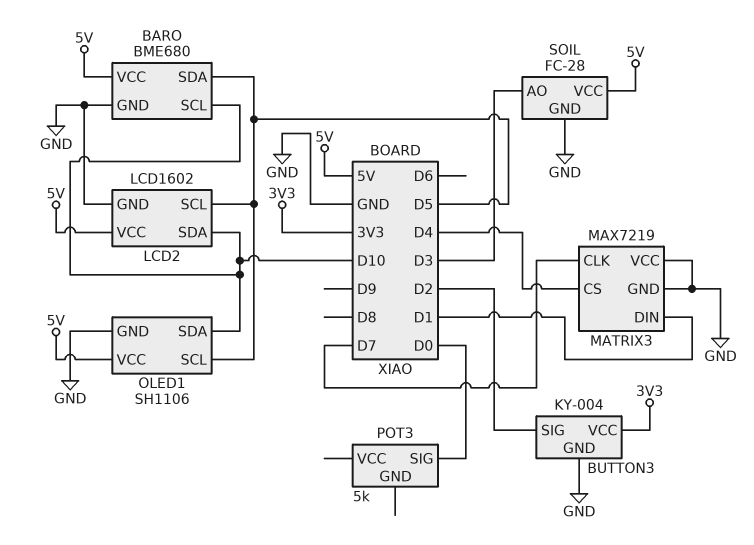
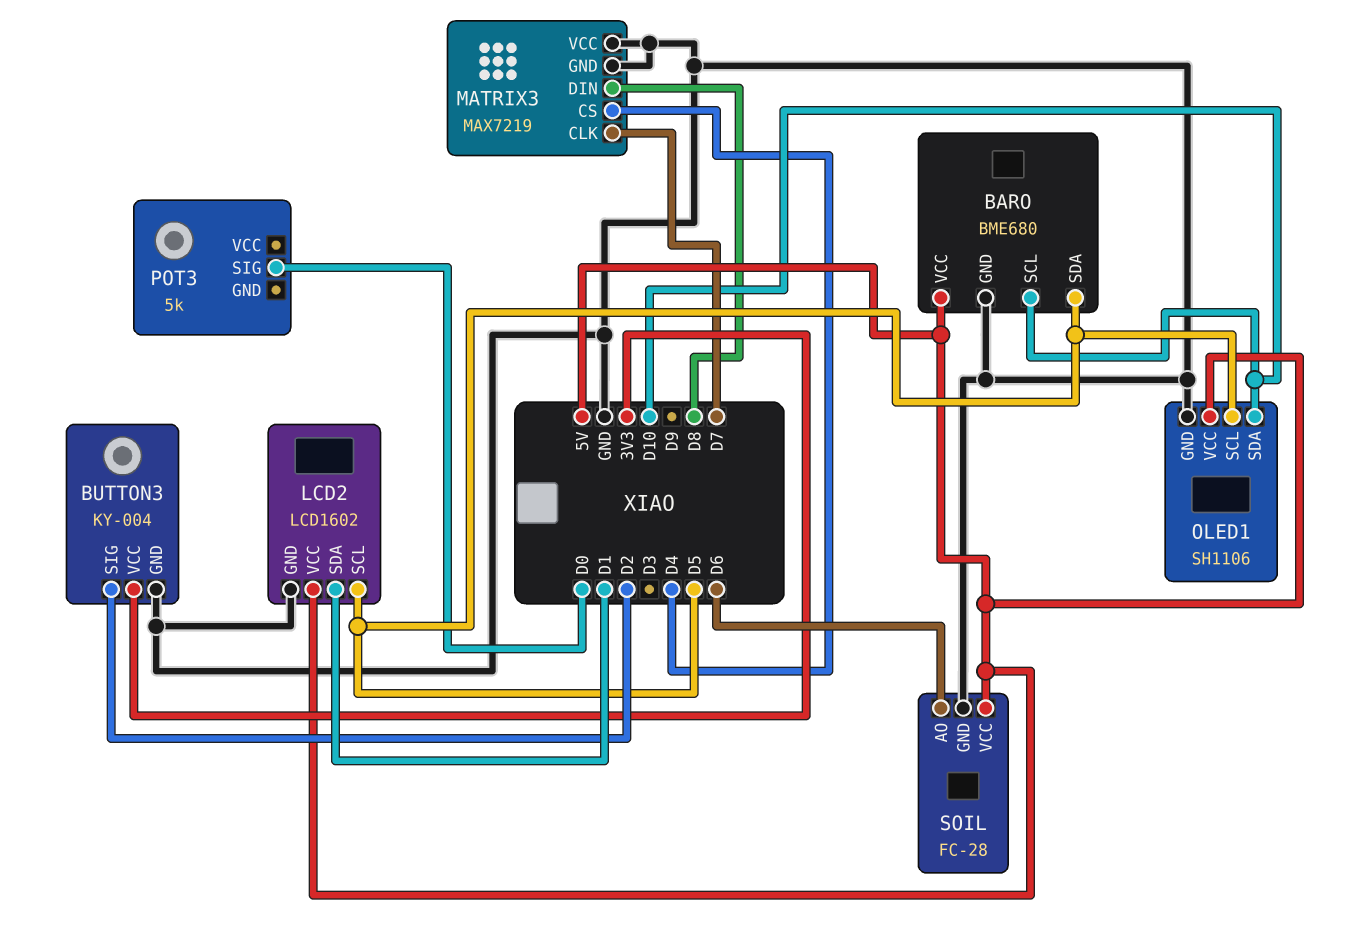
LCD2 pin SDA: D10 -> D1
MATRIX3 pin DIN: D1 -> D8
SOIL pin AO: D3 -> D6

